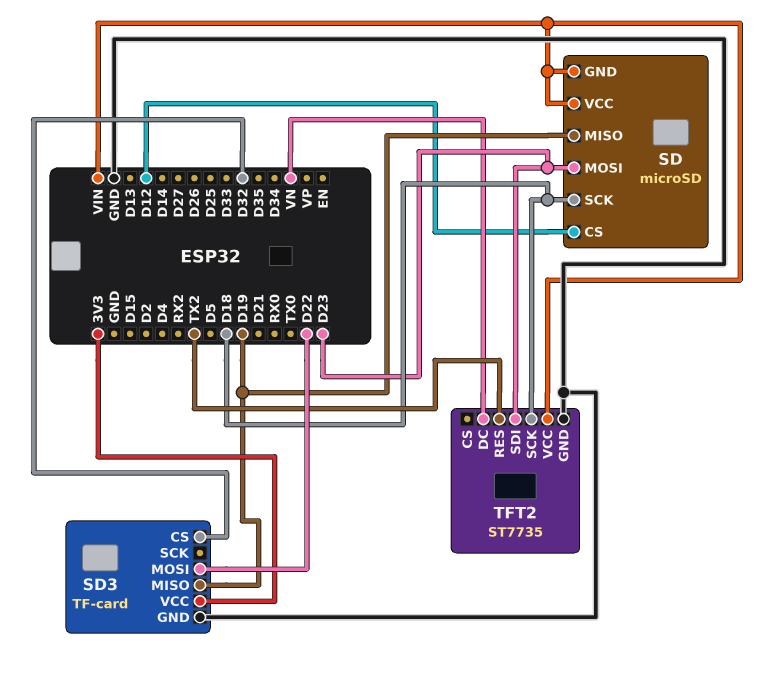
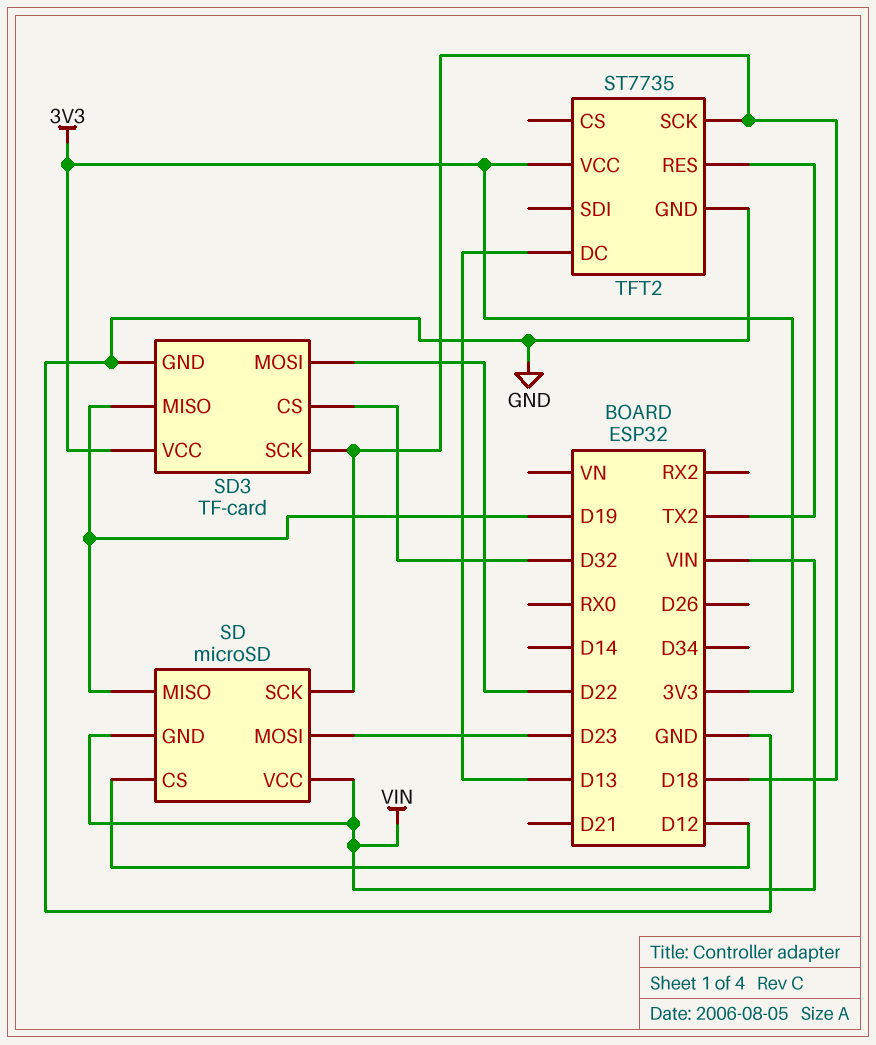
SD3 pin SCK: none -> D18
TFT2 pin DC: VN -> D13
TFT2 pin SDI: D23 -> none
TFT2 pin VCC: VIN -> 3V3

